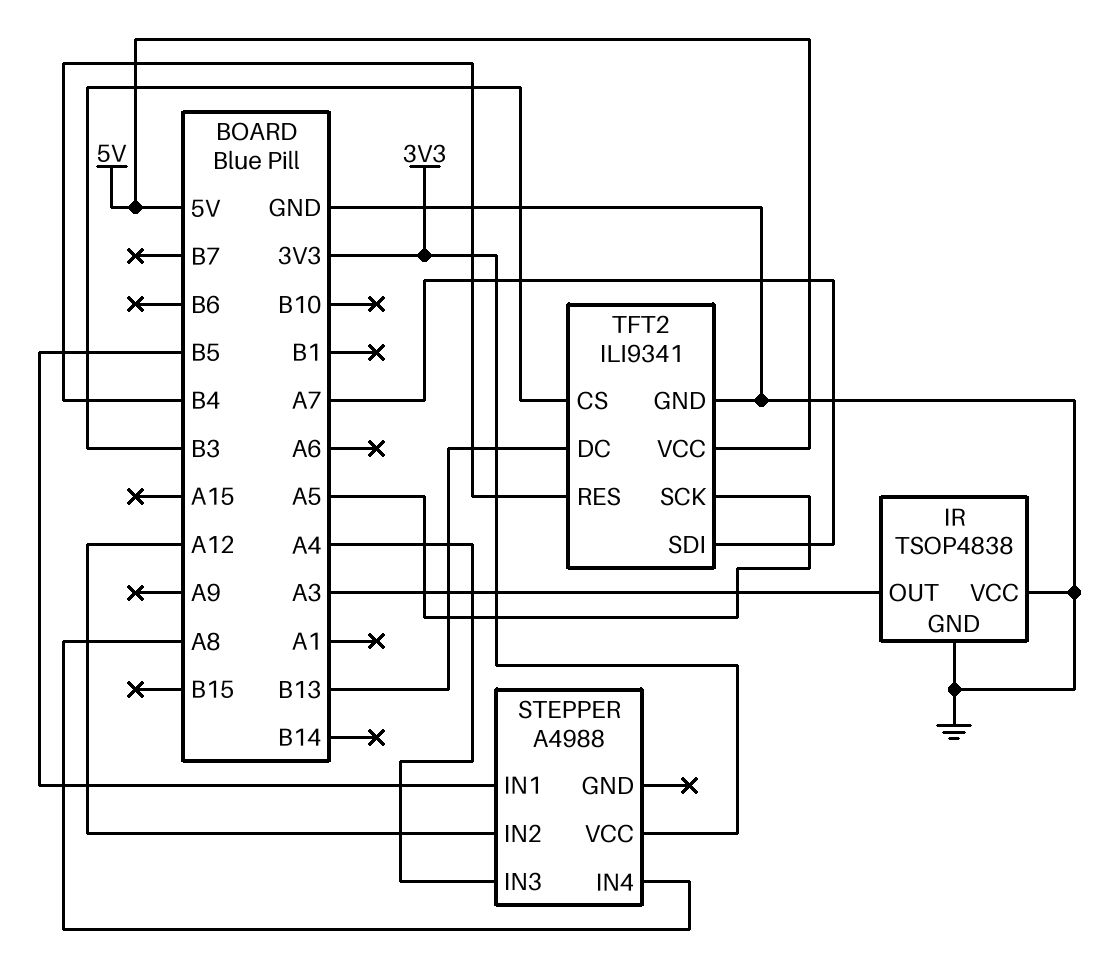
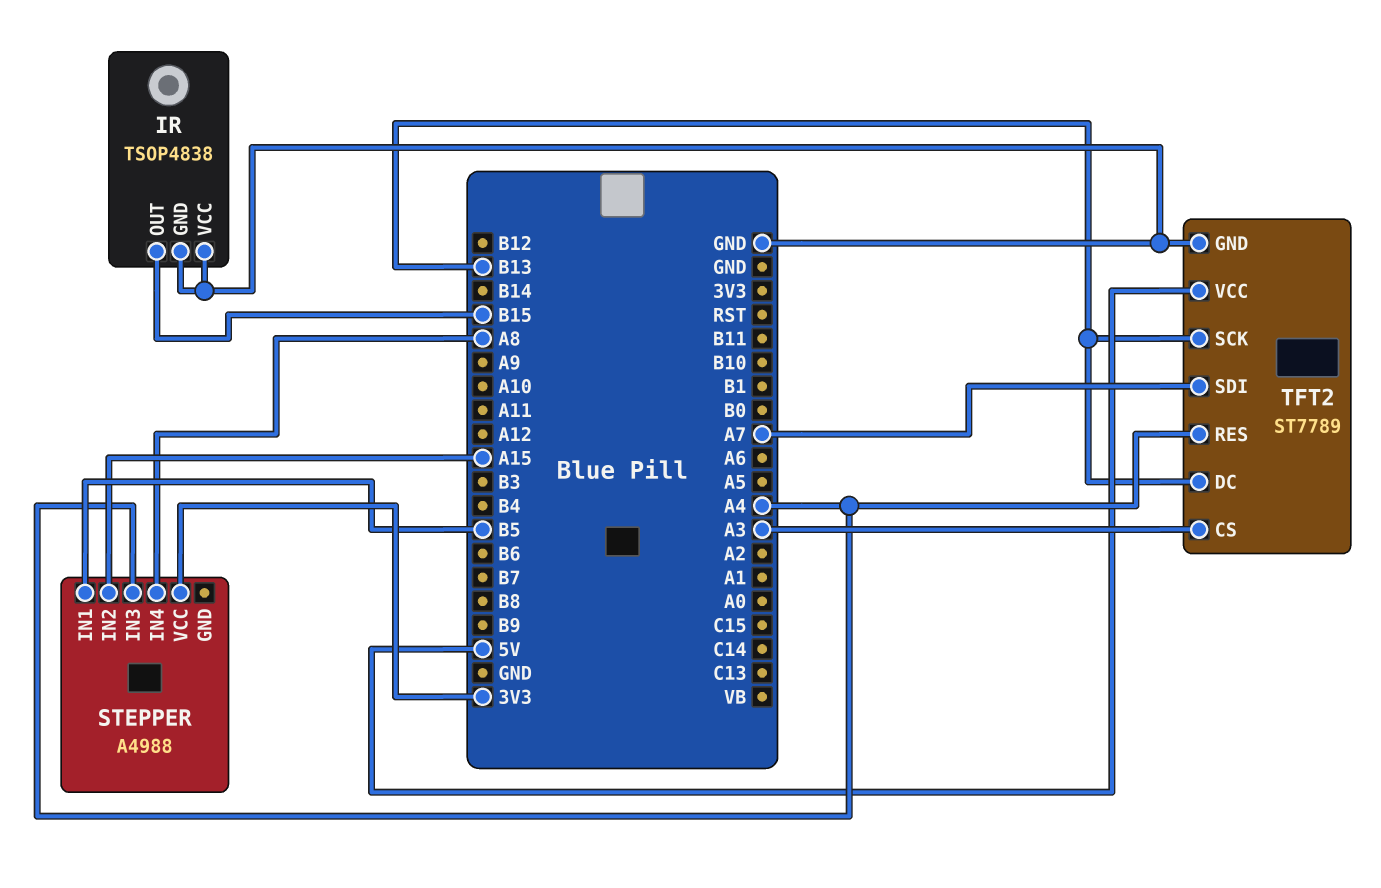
IR pin OUT: A3 -> B15
STEPPER pin IN2: A12 -> A15
TFT2: ILI9341 -> ST7789
TFT2 pin CS: B3 -> A3
TFT2 pin RES: B4 -> A4
TFT2 pin SCK: A5 -> B13

